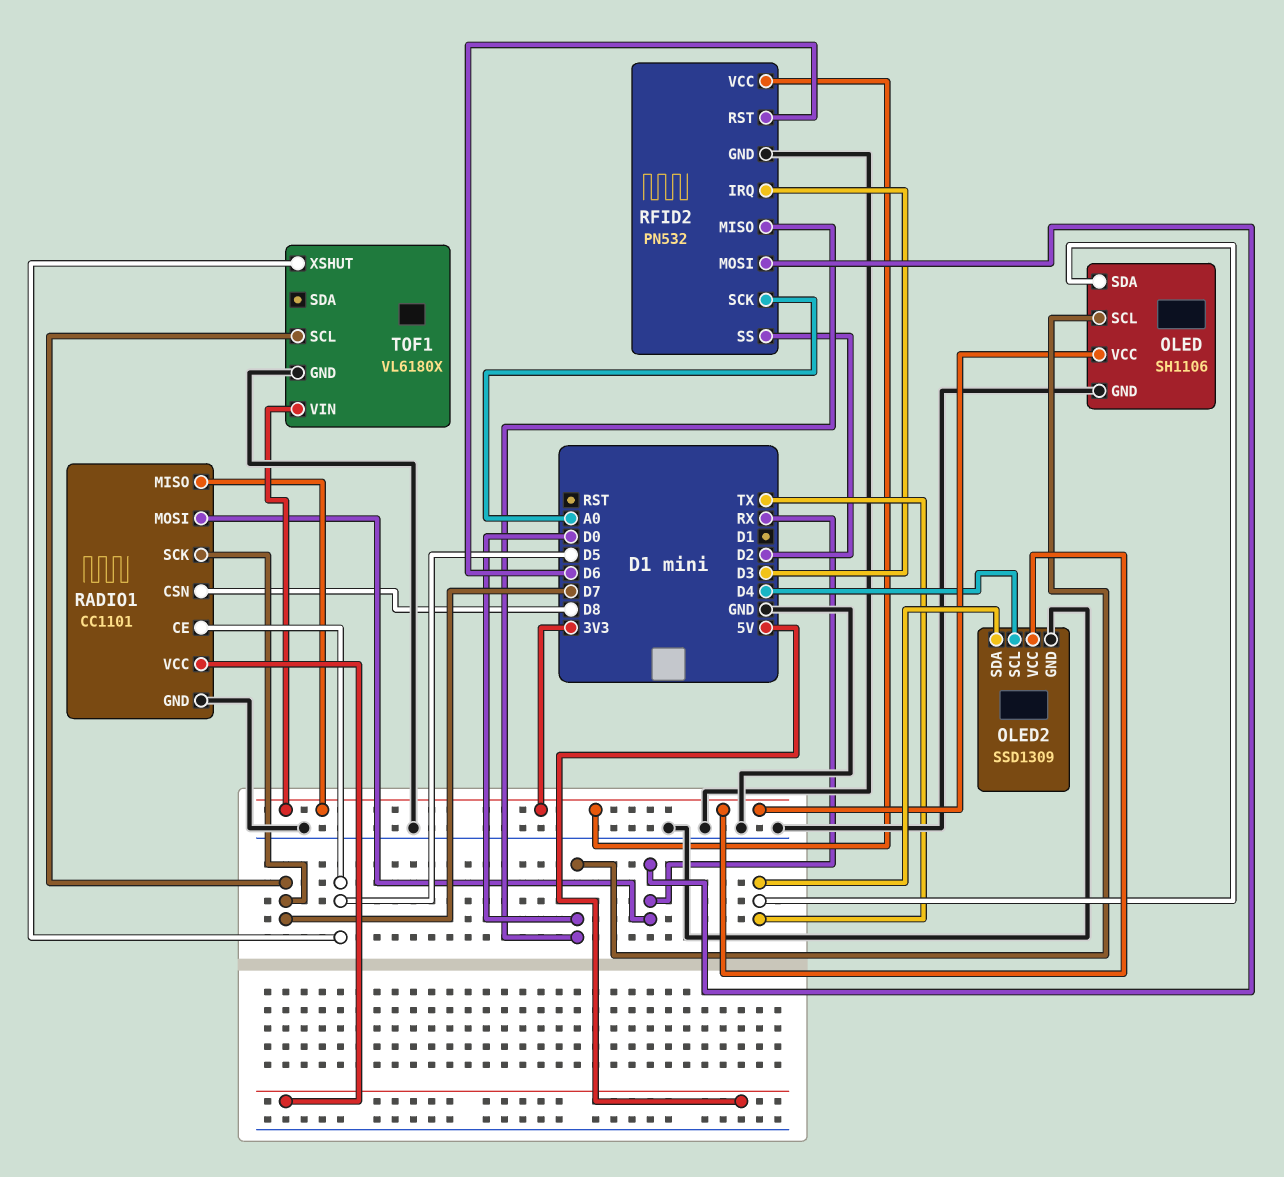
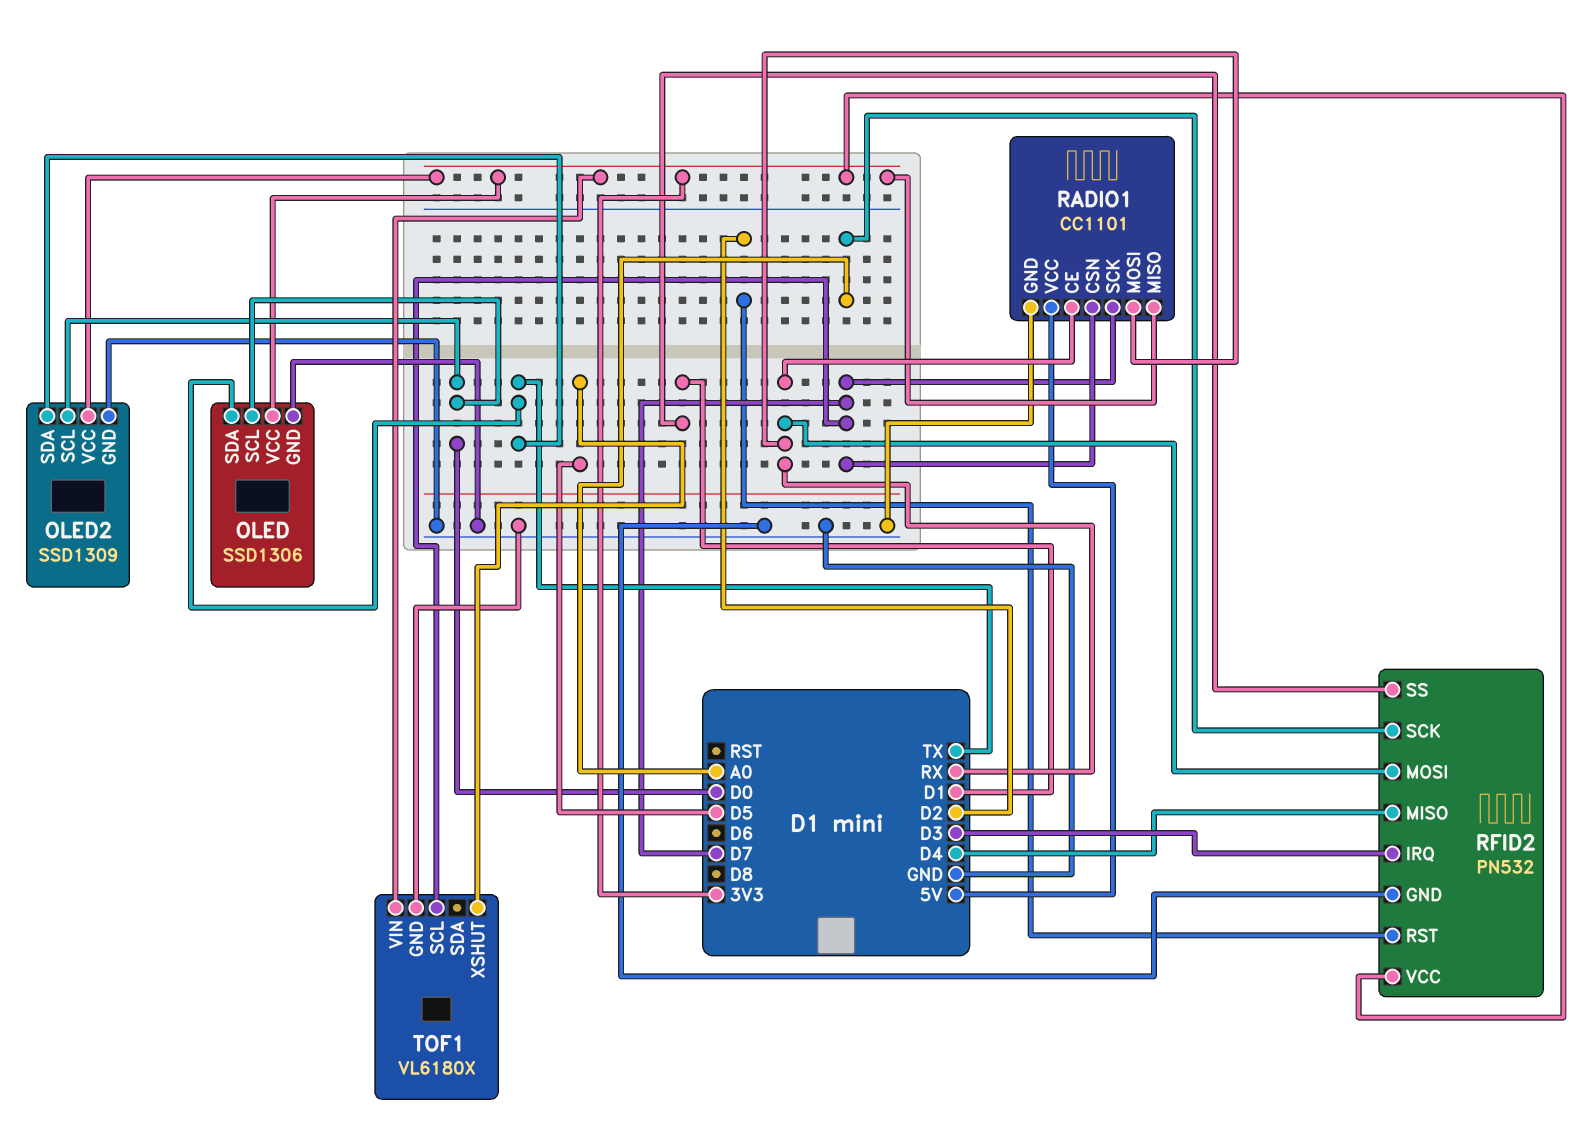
OLED: SH1106 -> SSD1306
OLED2 pin SCL: D4 -> D0
RADIO1 pin CE: D5 -> RX
RADIO1 pin CSN: D8 -> D7
RFID2 pin MISO: D0 -> D4
RFID2 pin RST: D6 -> D2
RFID2 pin SS: D2 -> D1

